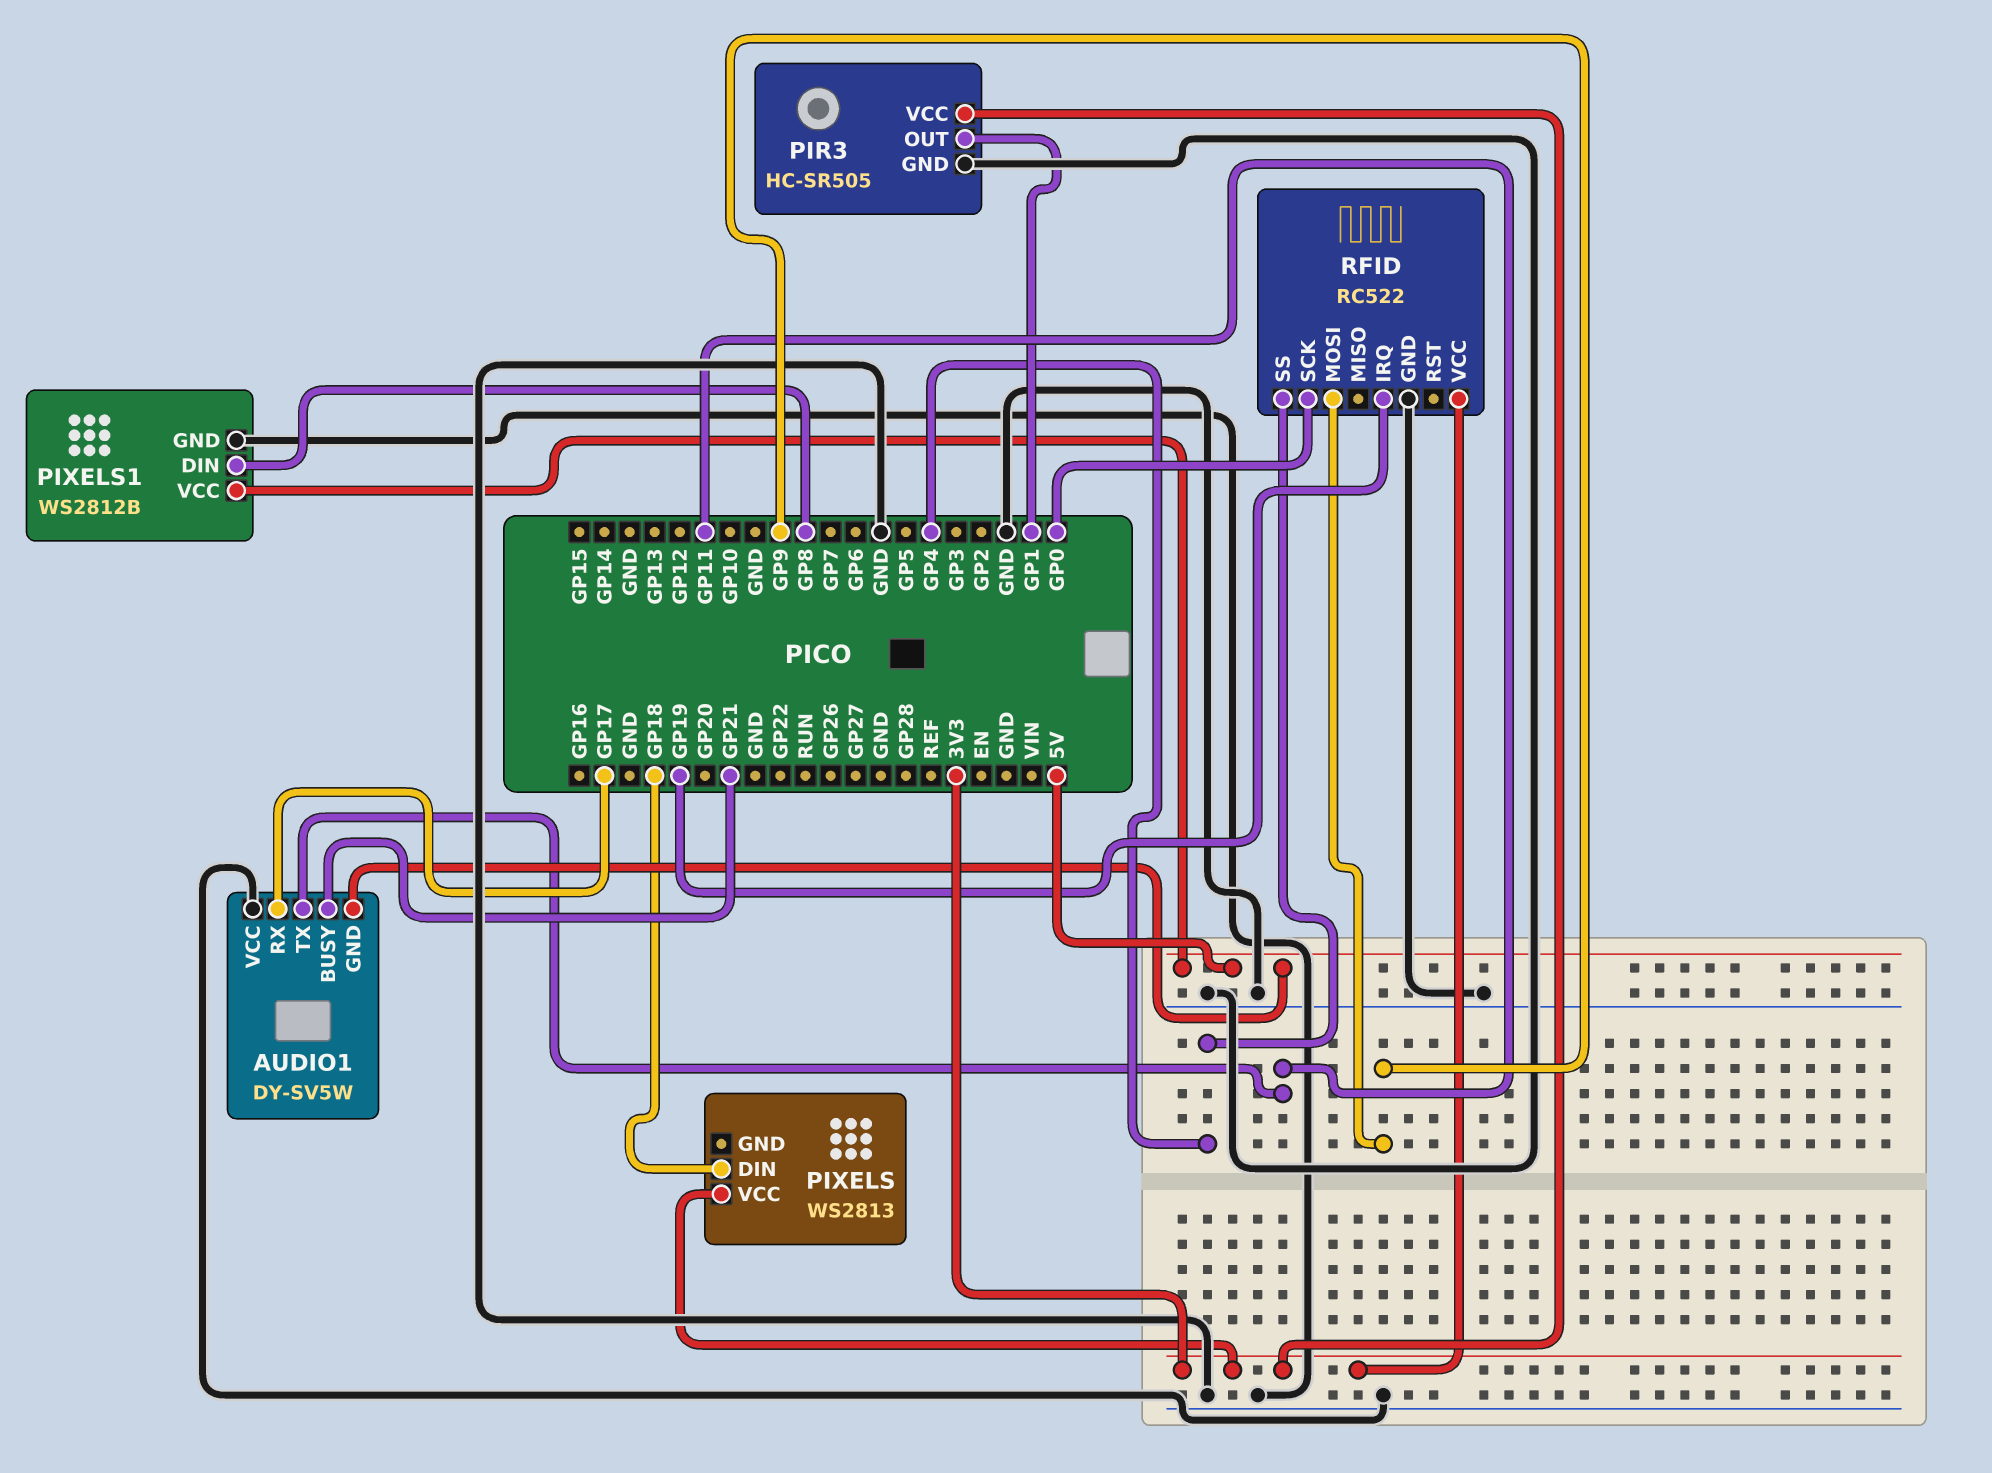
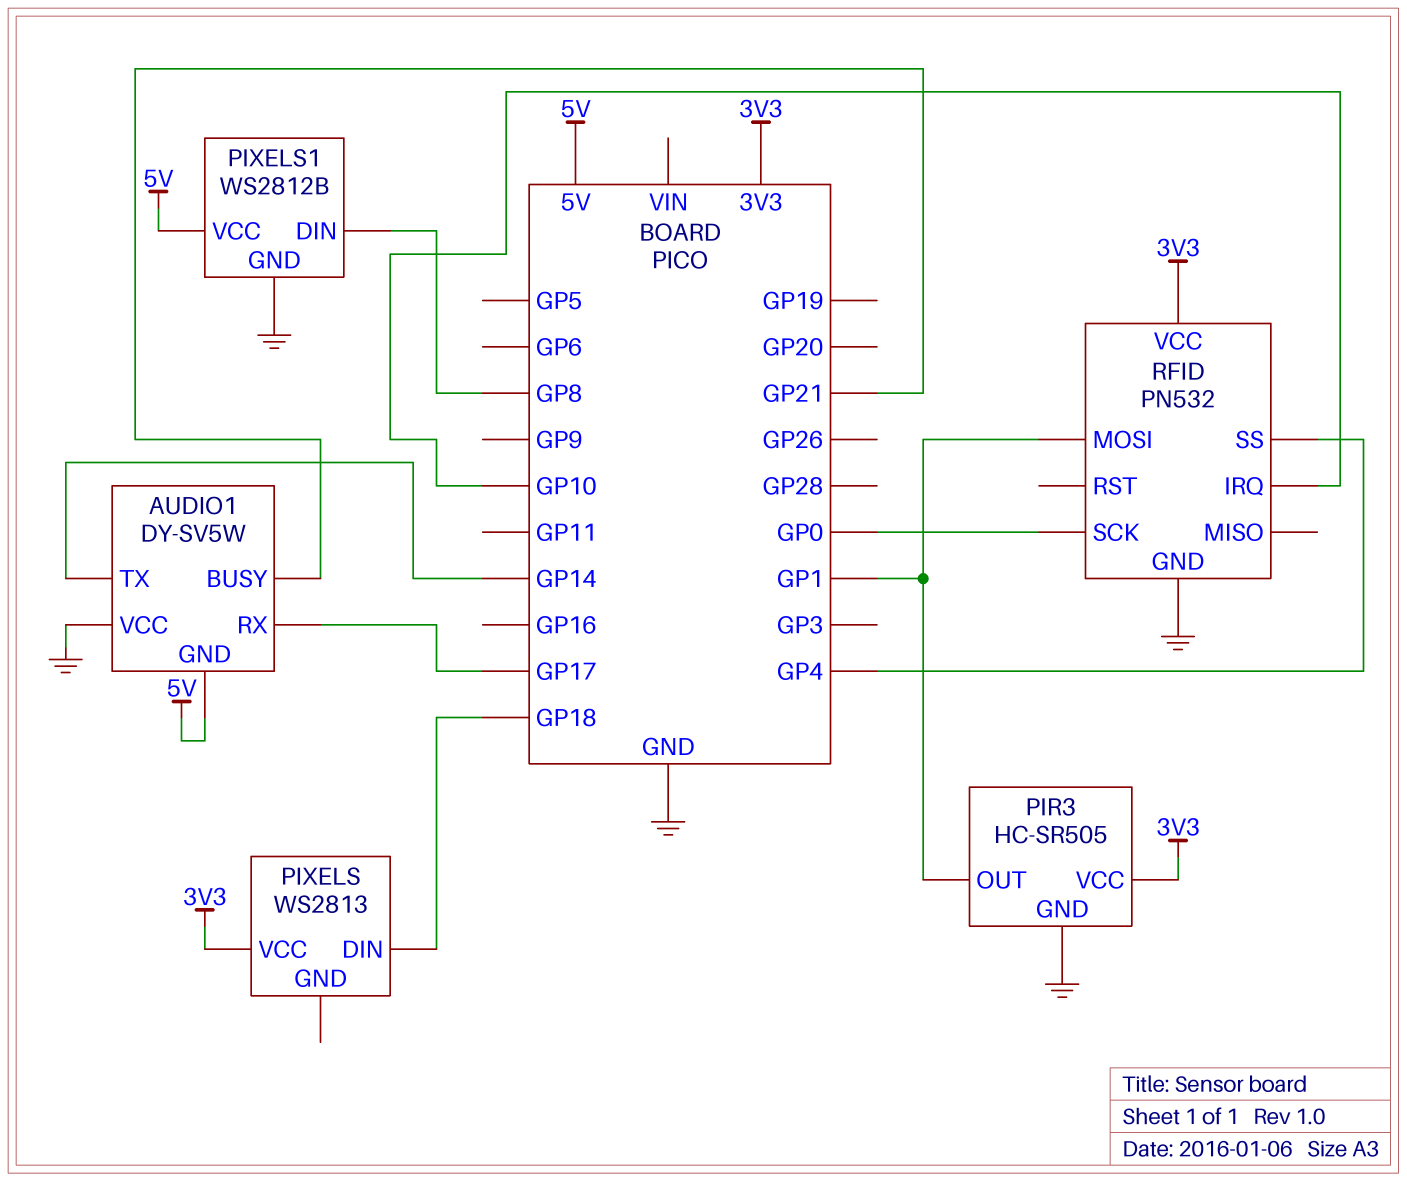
AUDIO1 pin TX: GP11 -> GP14
RFID: RC522 -> PN532
RFID pin IRQ: GP19 -> GP10
RFID pin MOSI: GP9 -> GP1

